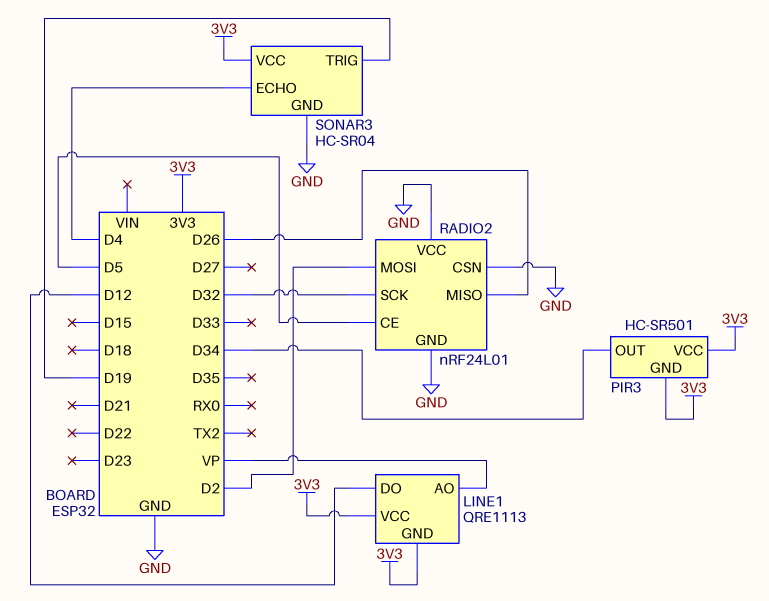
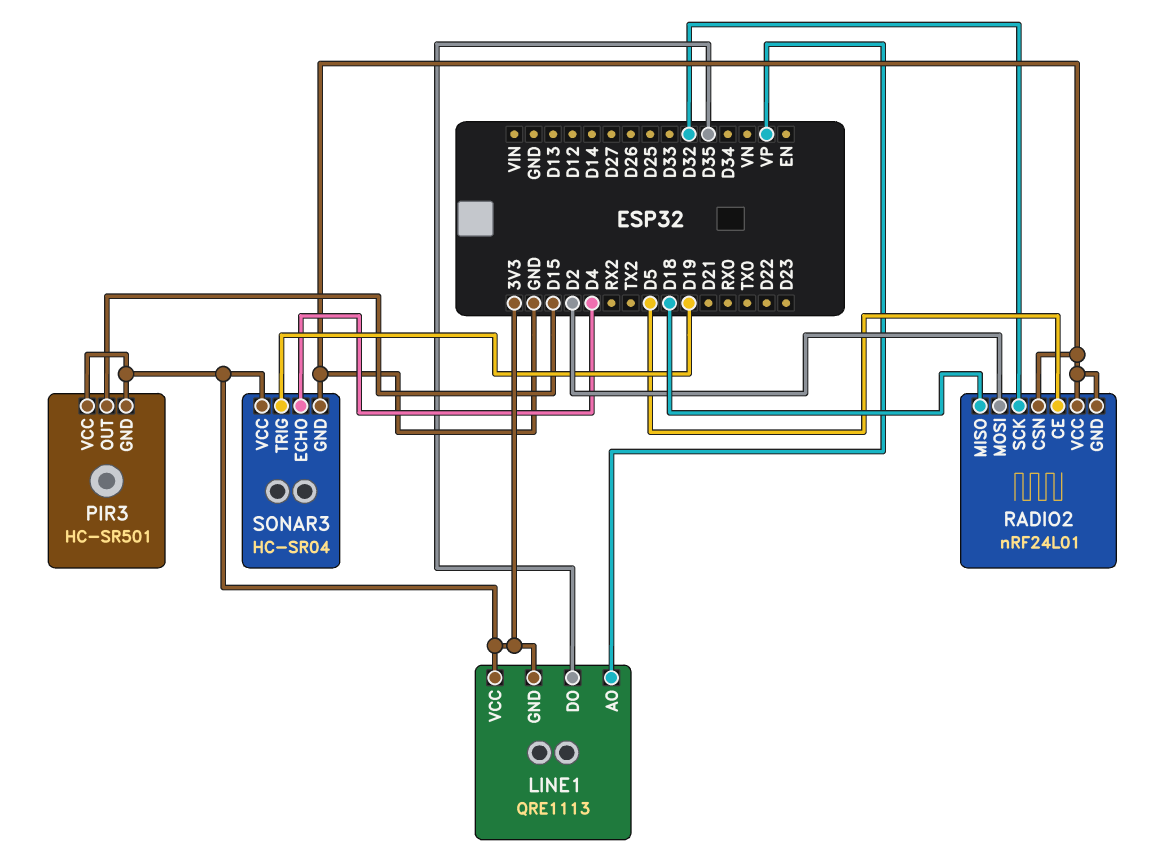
LINE1 pin DO: D12 -> D35
PIR3 pin OUT: D34 -> D15
RADIO2 pin MISO: D26 -> D18

